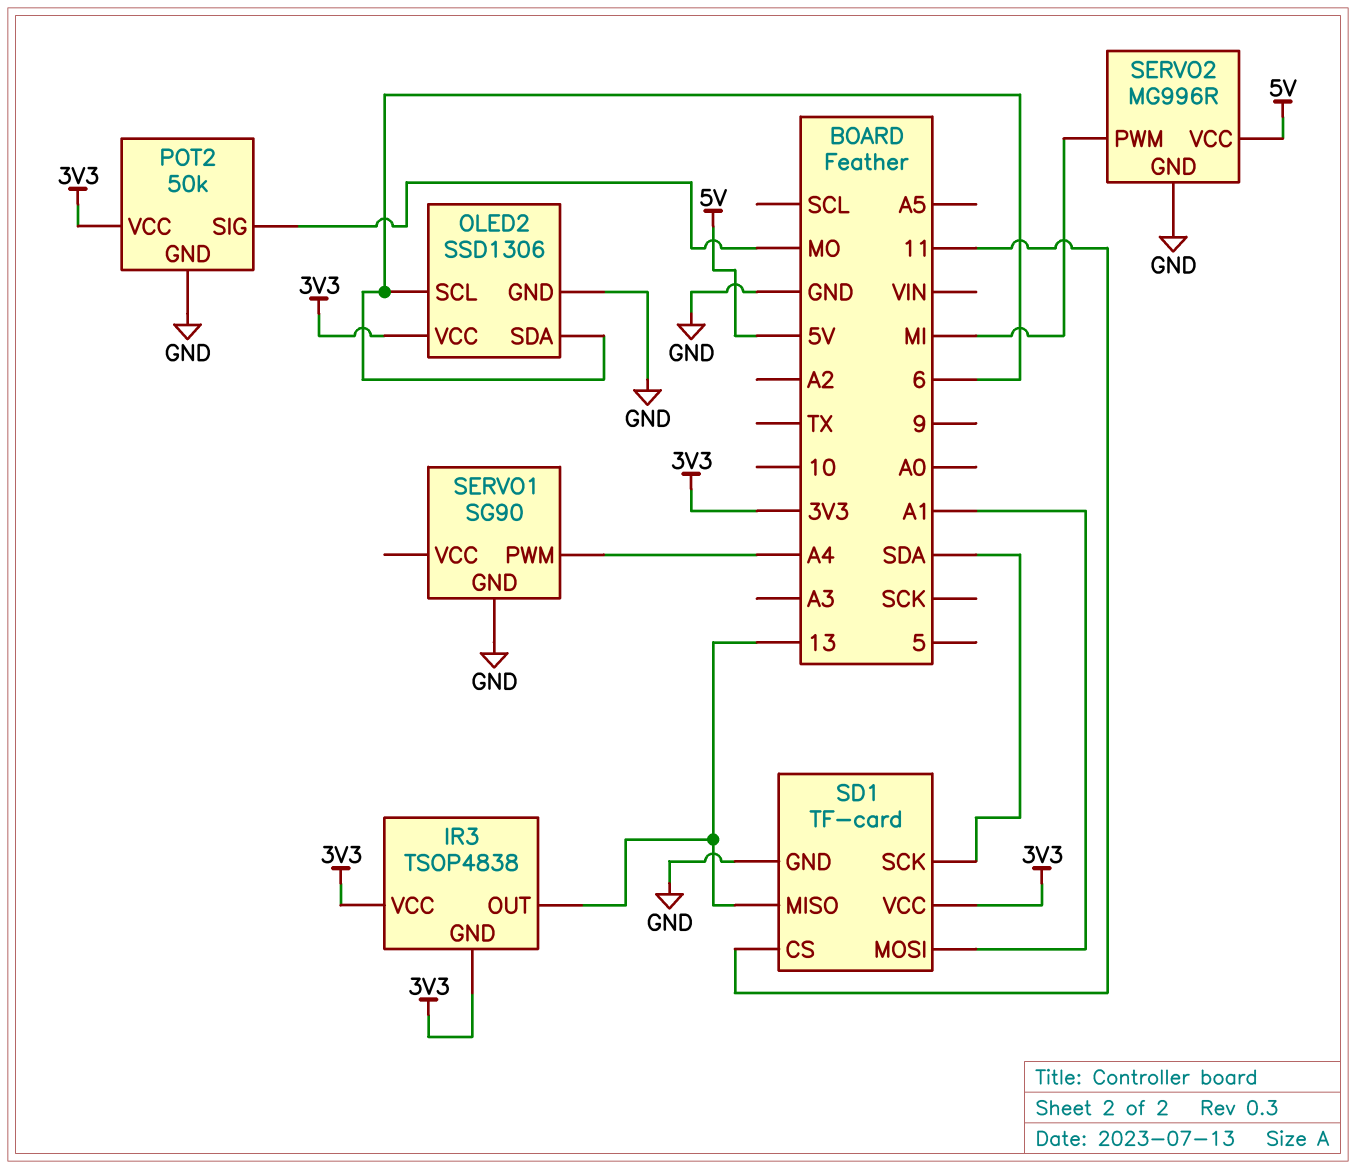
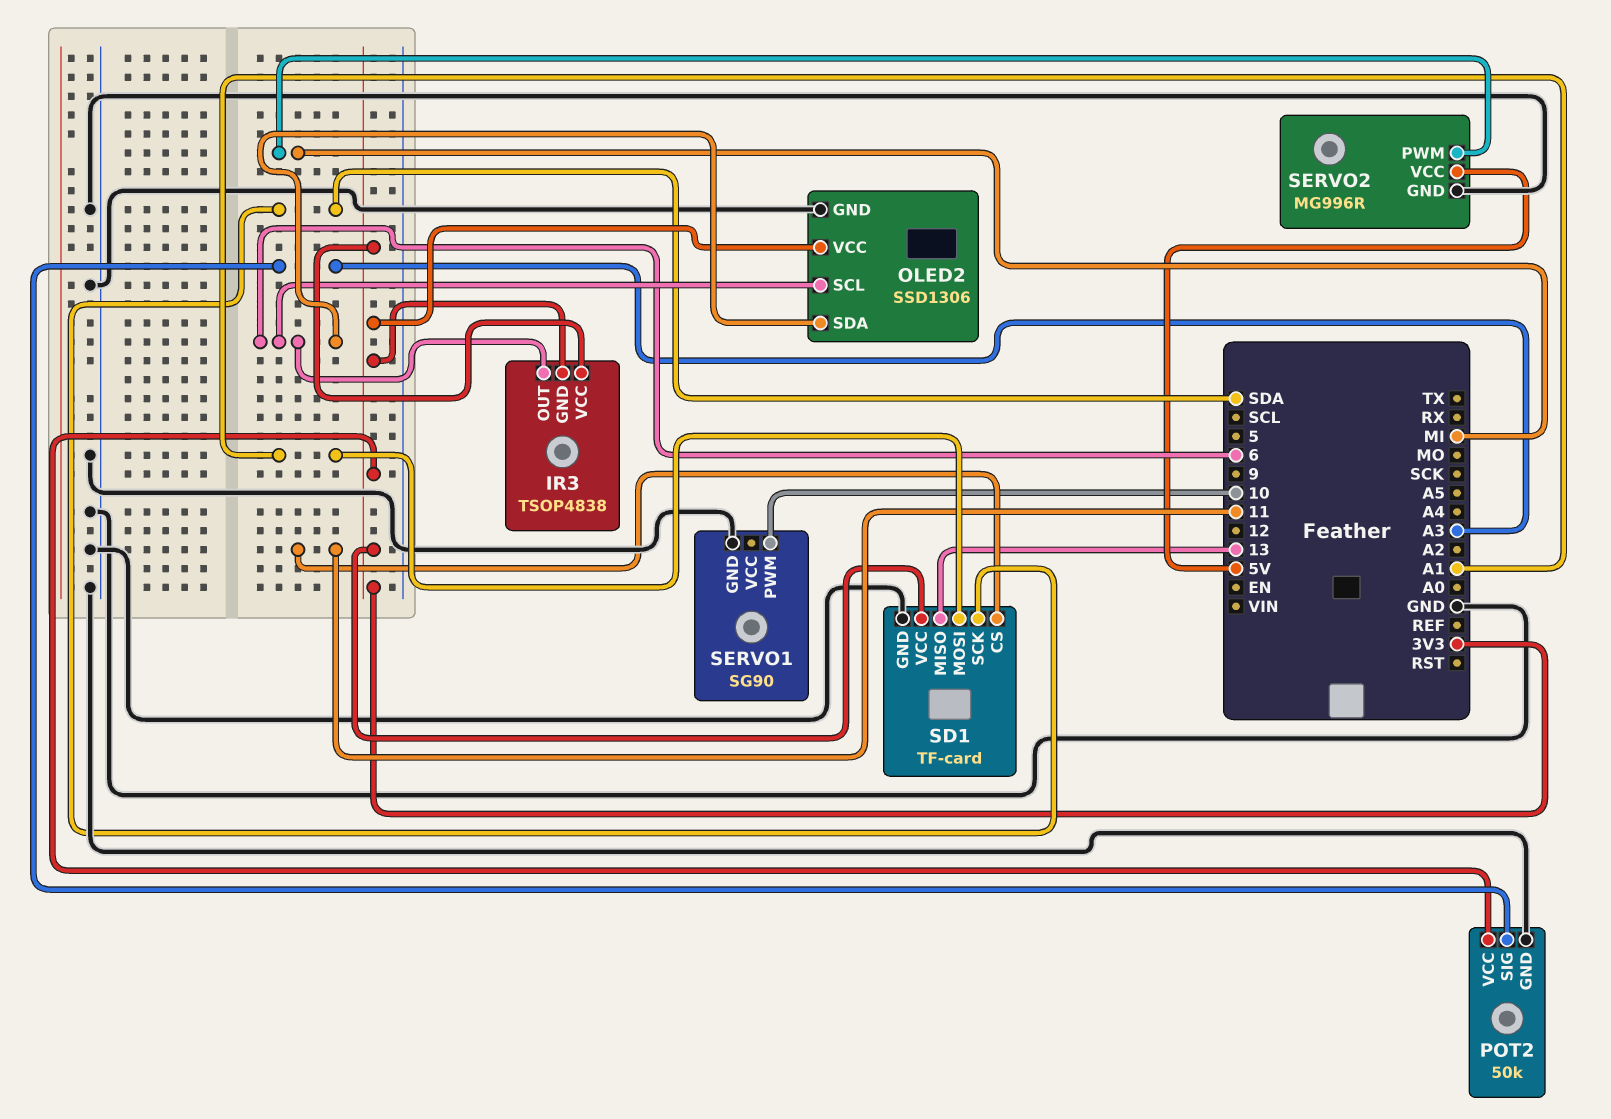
IR3 pin OUT: 13 -> 6
POT2 pin SIG: MO -> A3
SERVO1 pin PWM: A4 -> 10

